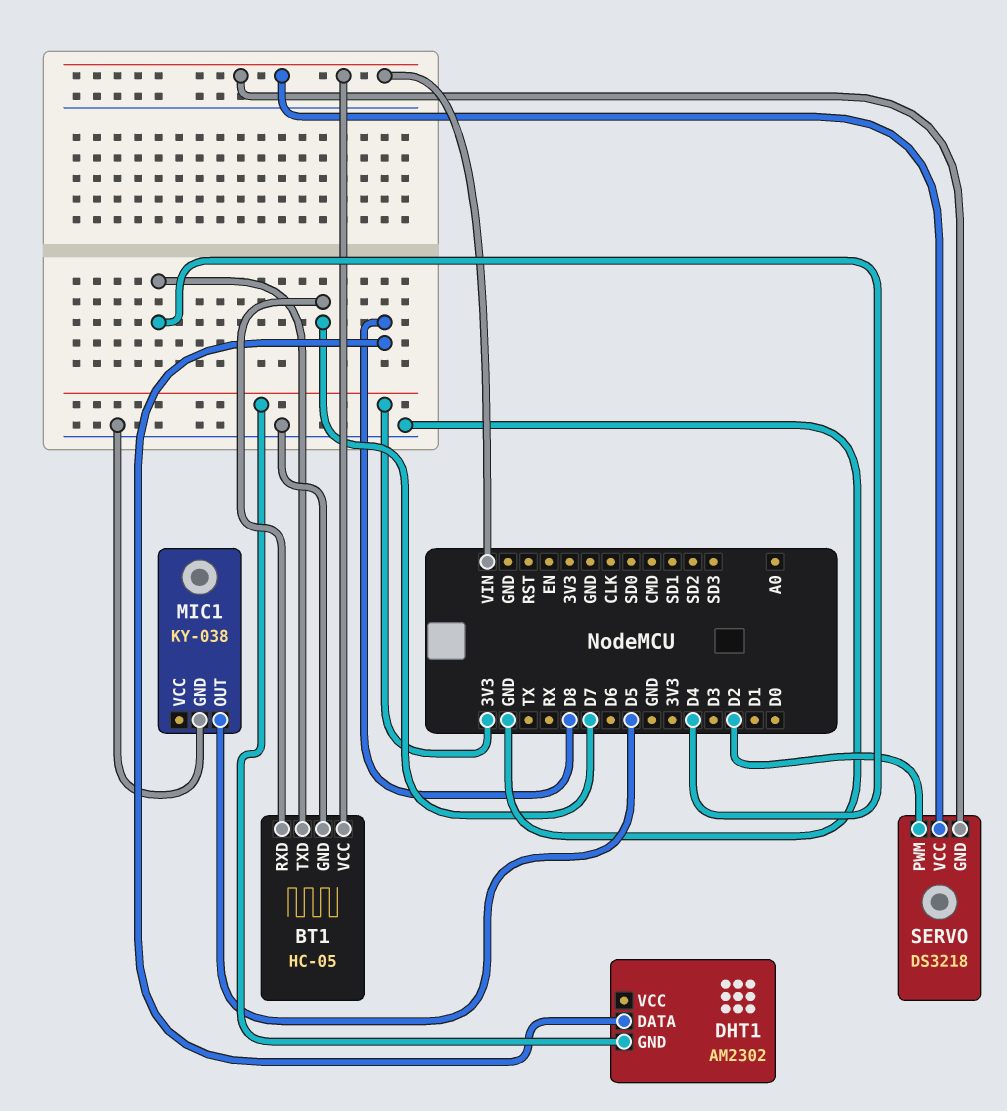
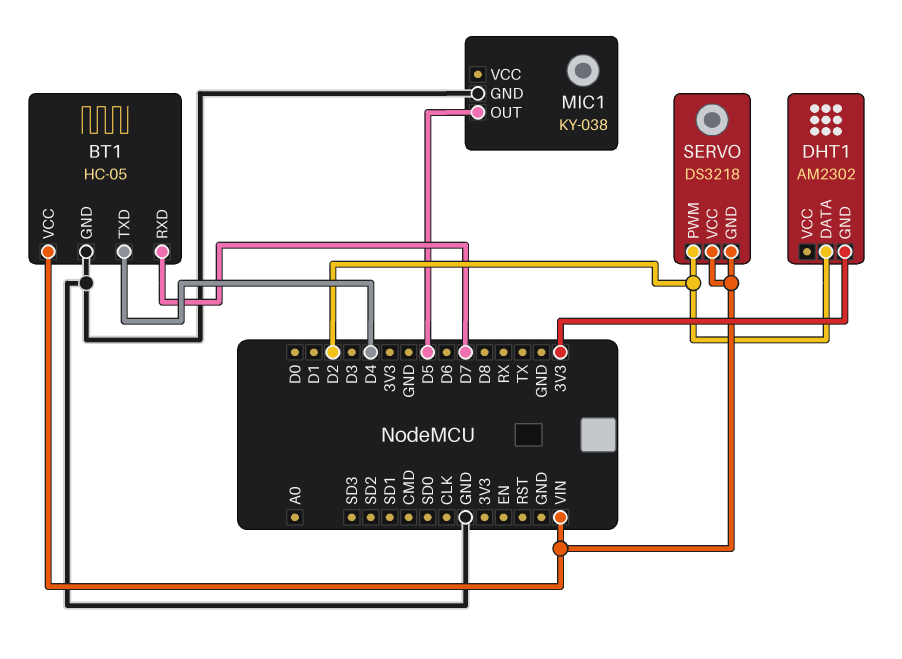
DHT1 pin DATA: D8 -> D2

